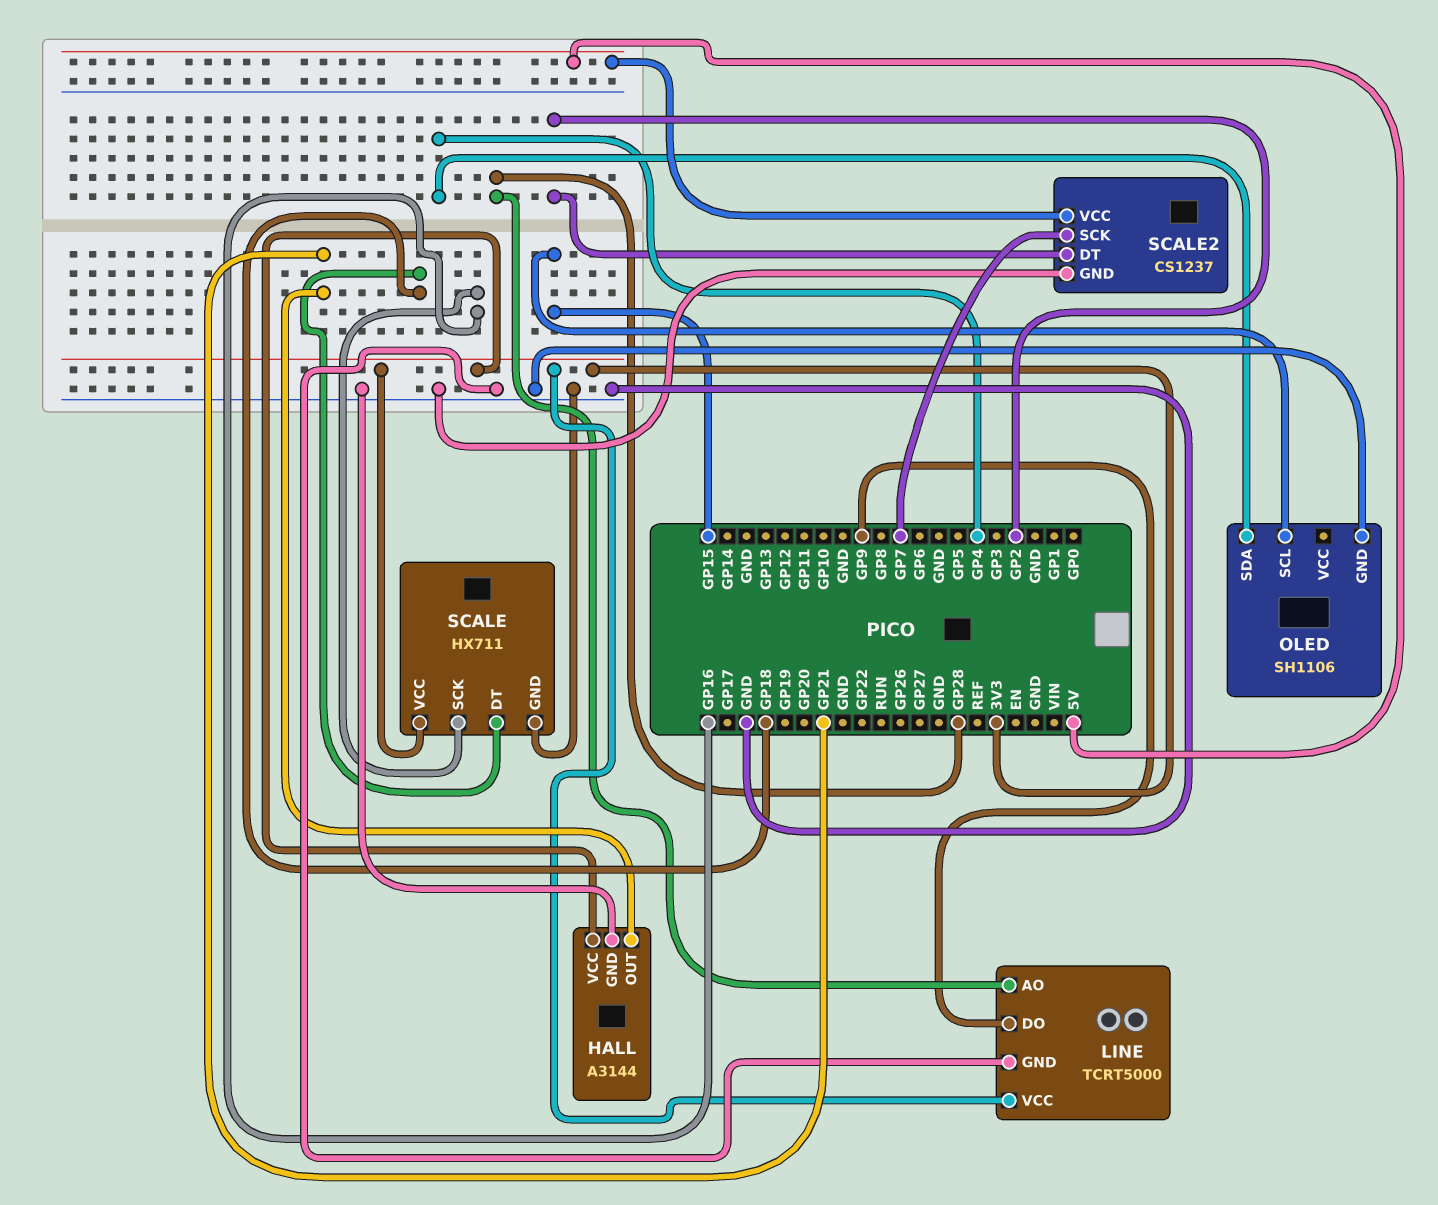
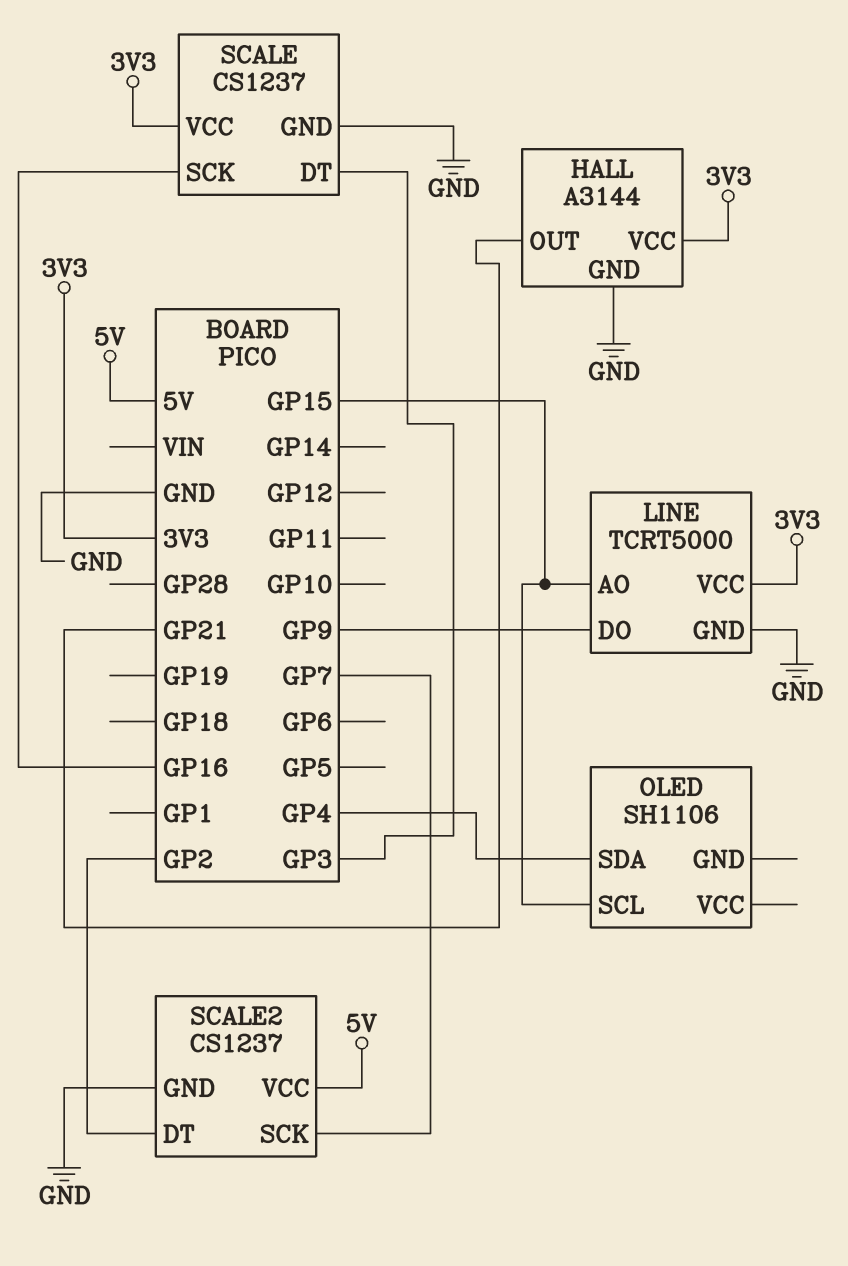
LINE pin AO: GP28 -> GP15
OLED pin GND: GND -> none
SCALE: HX711 -> CS1237
SCALE pin DT: GP18 -> GP3

